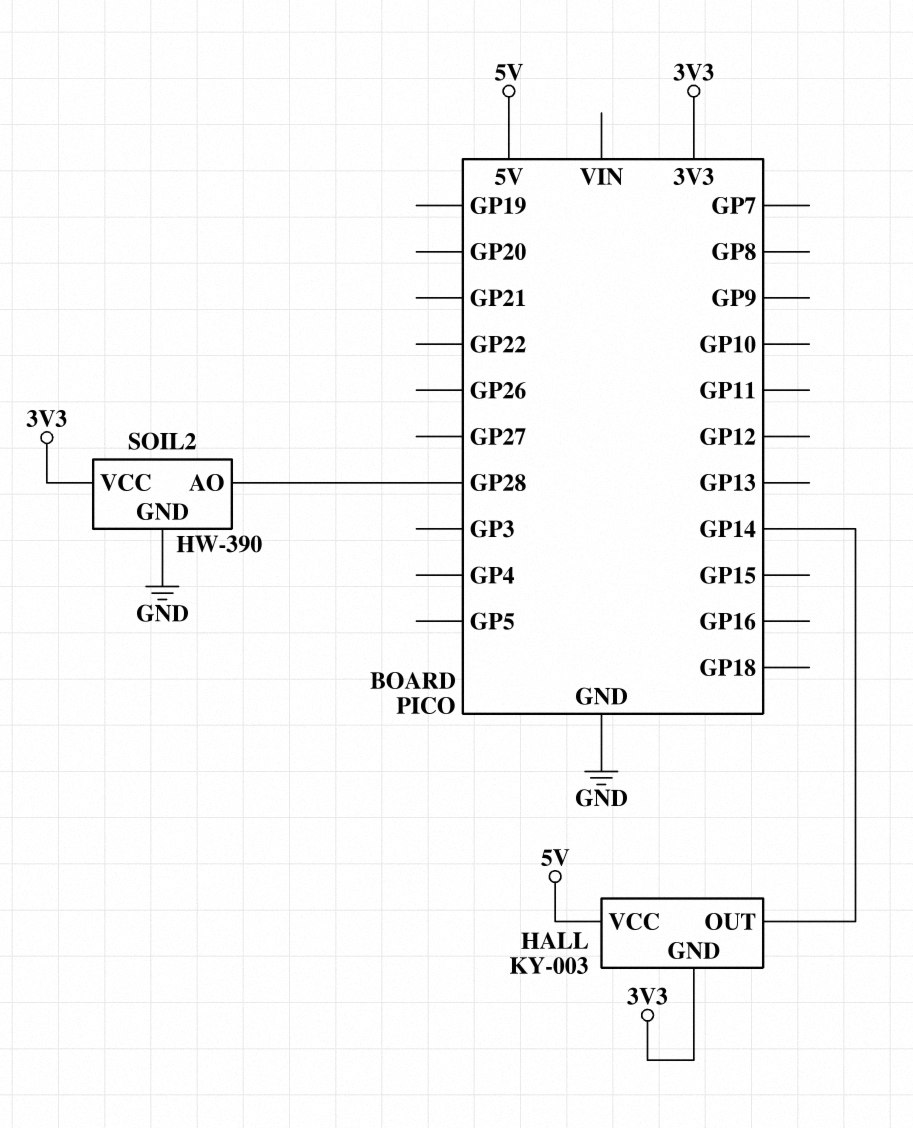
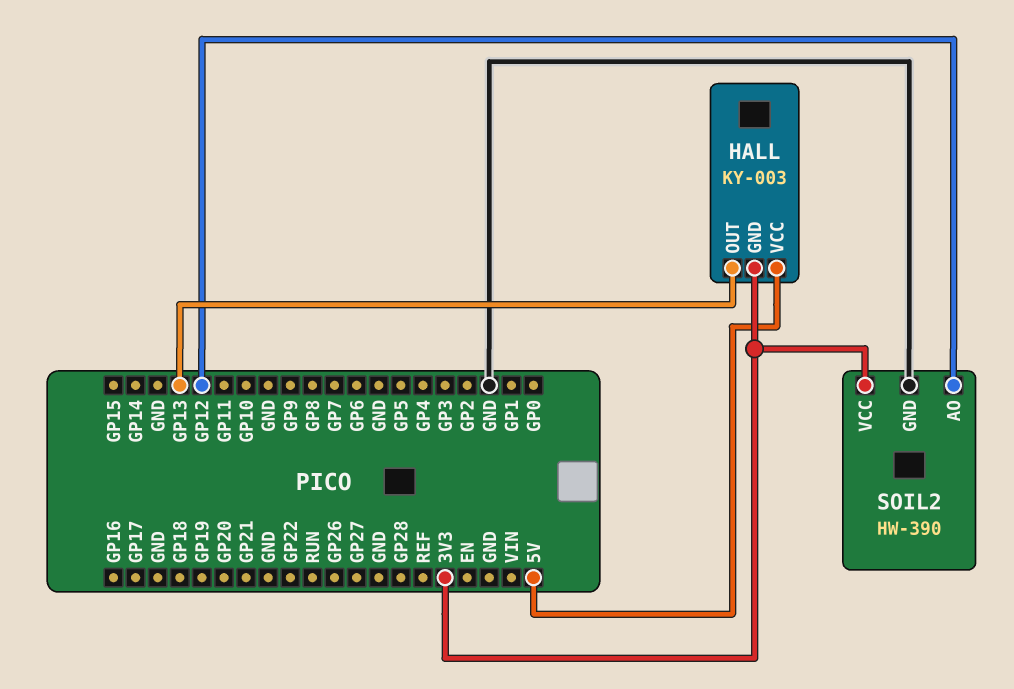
HALL pin OUT: GP14 -> GP13
SOIL2 pin AO: GP28 -> GP12

